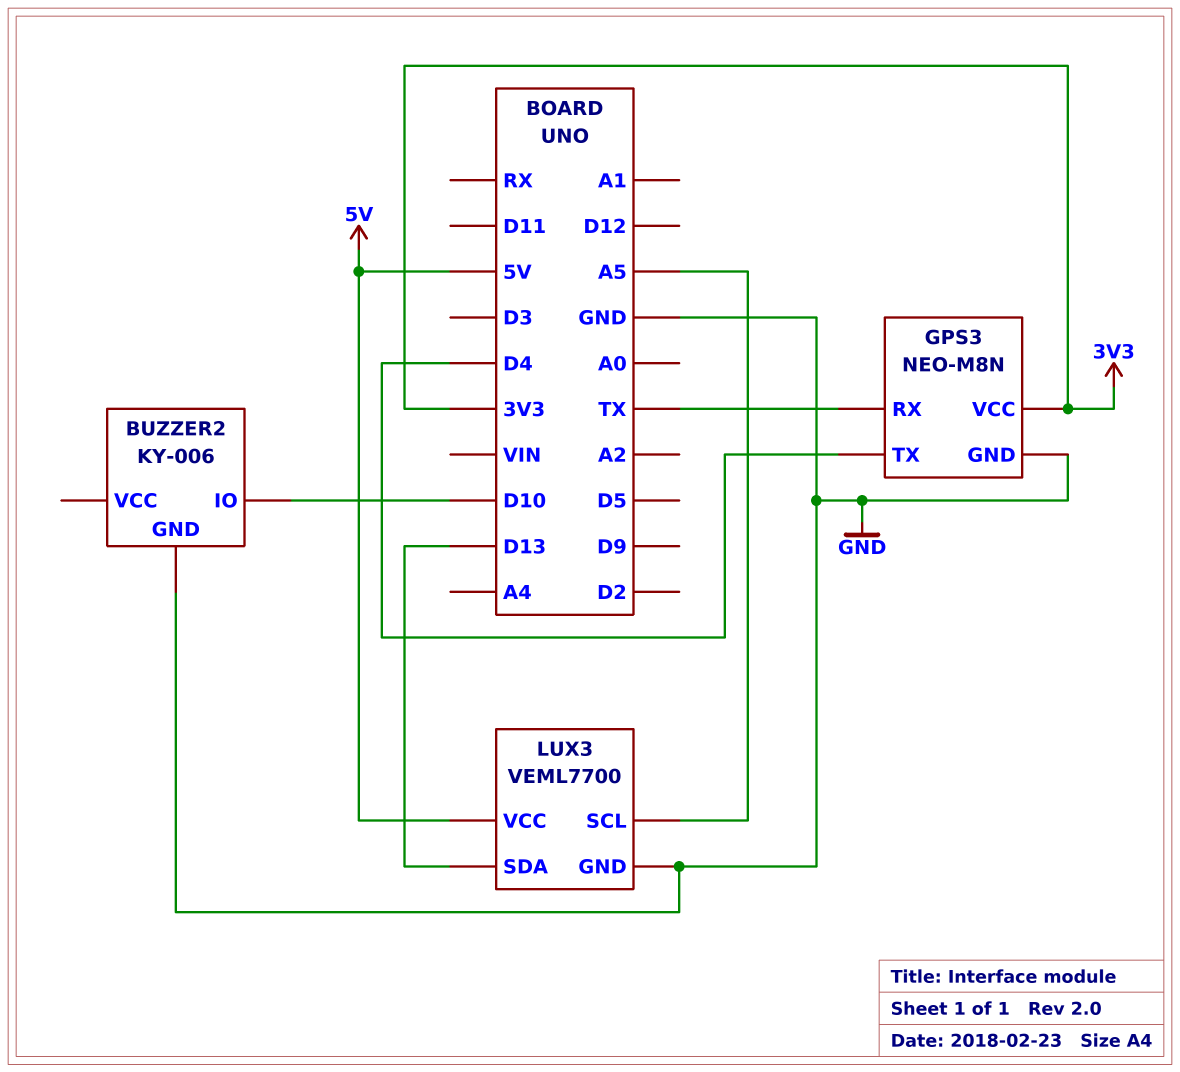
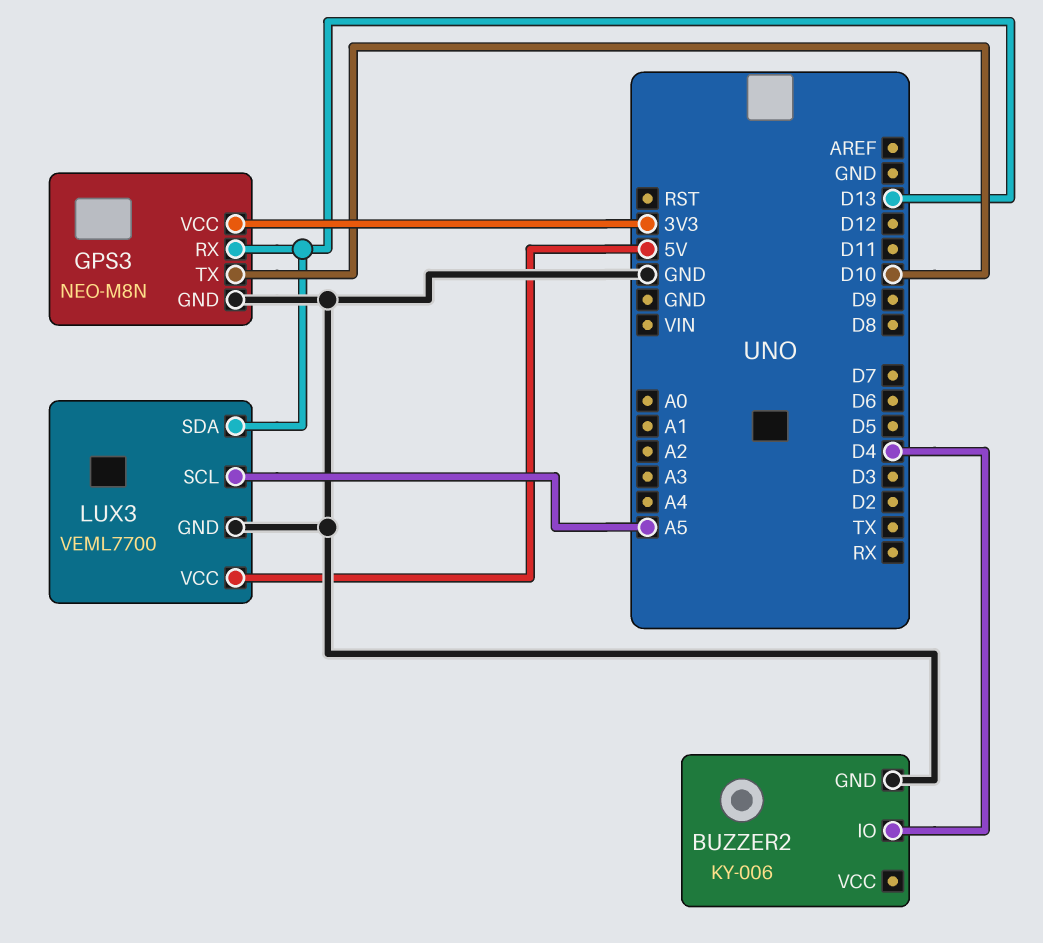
BUZZER2 pin IO: D10 -> D4
GPS3 pin RX: TX -> D13
GPS3 pin TX: D4 -> D10

